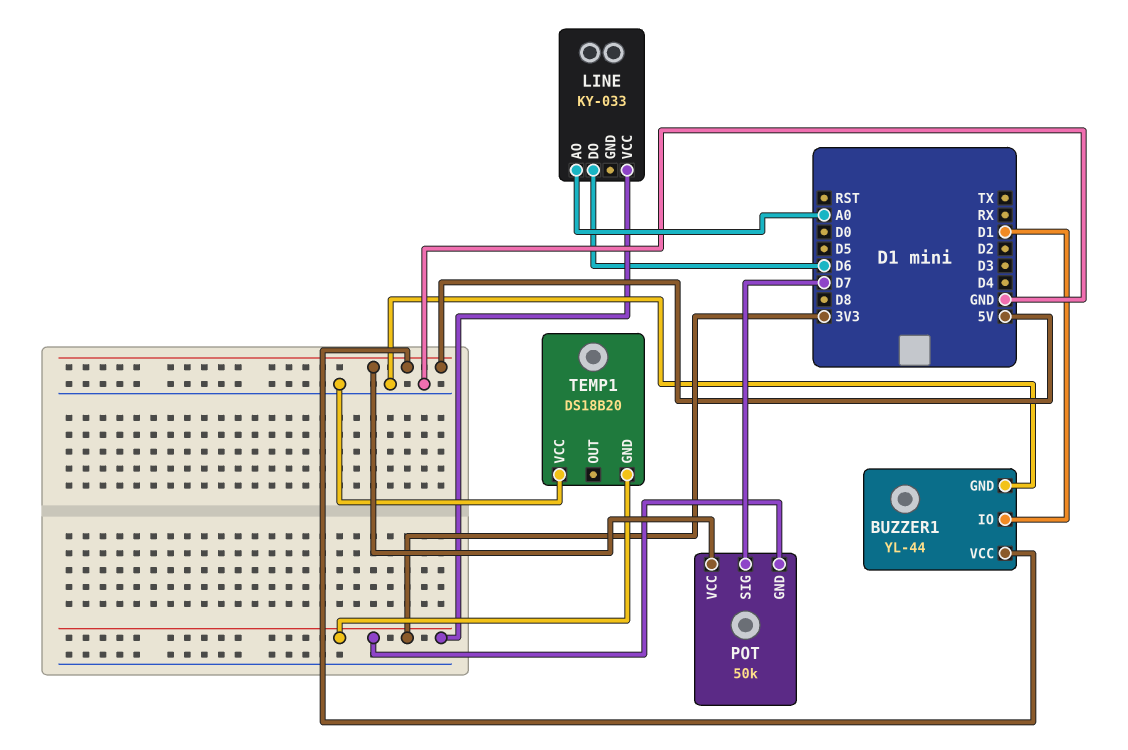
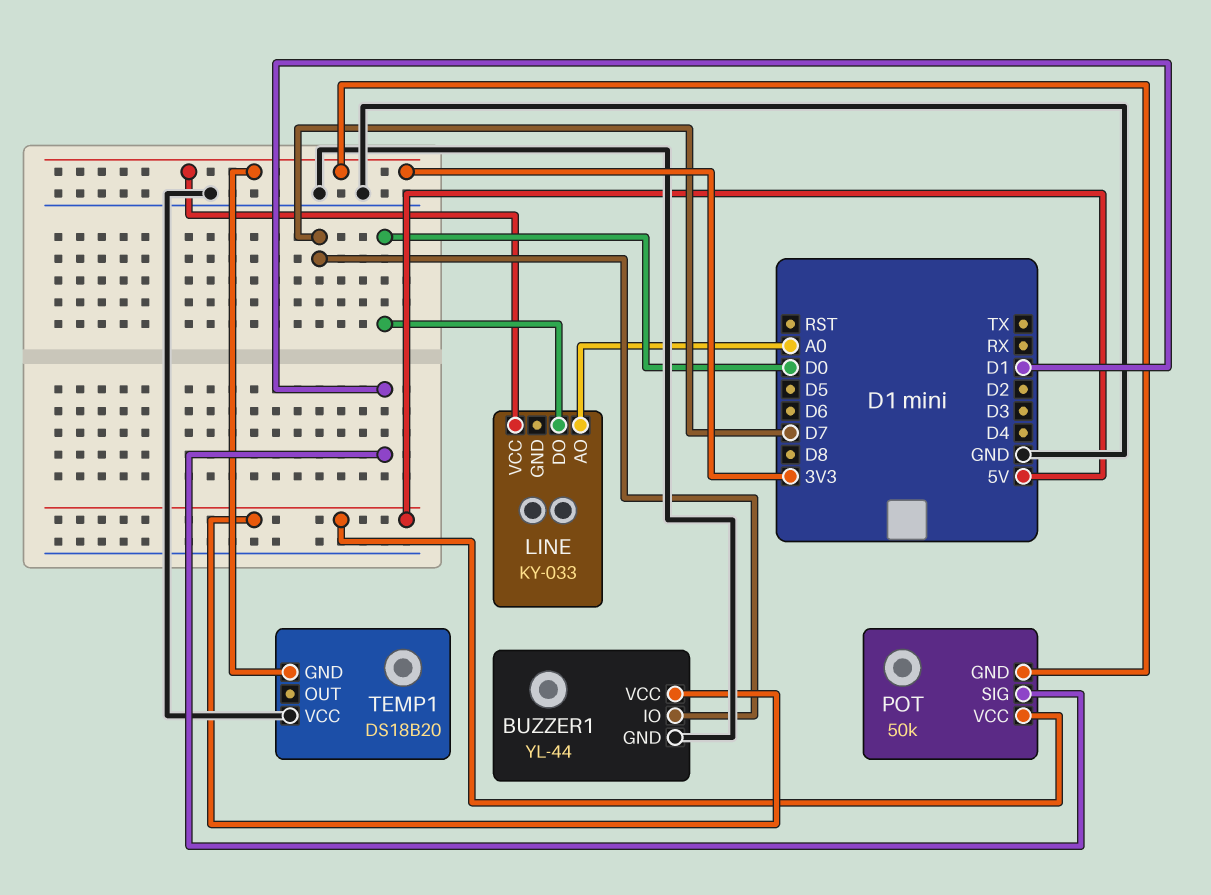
BUZZER1 pin IO: D1 -> D7
LINE pin DO: D6 -> D0
POT pin SIG: D7 -> D1

